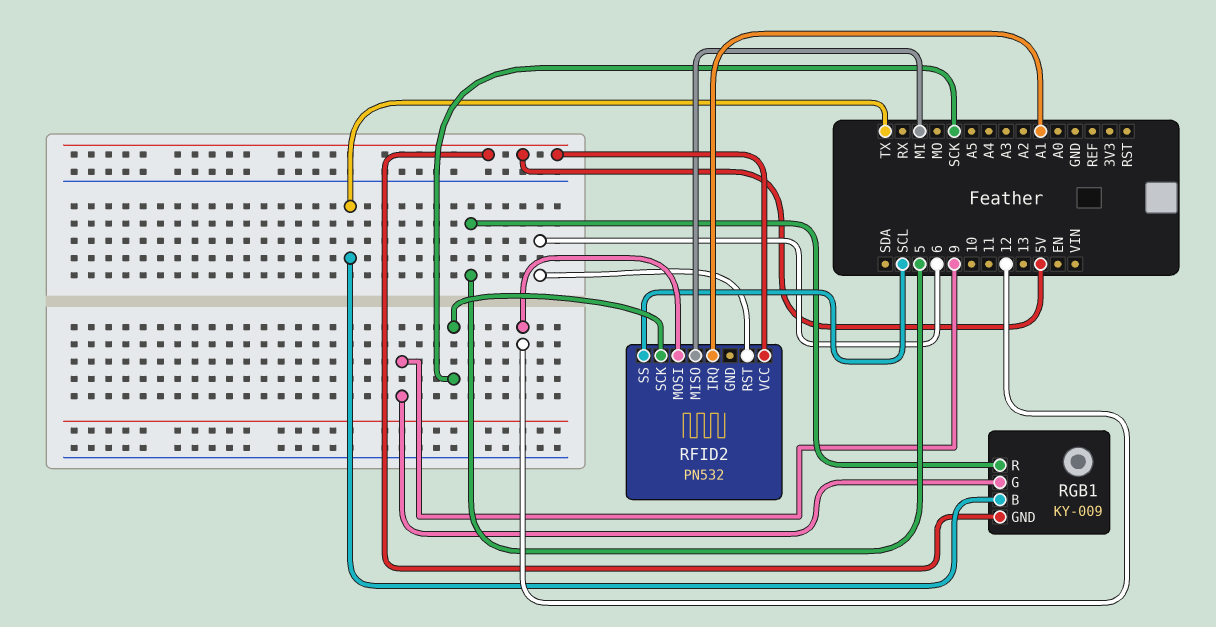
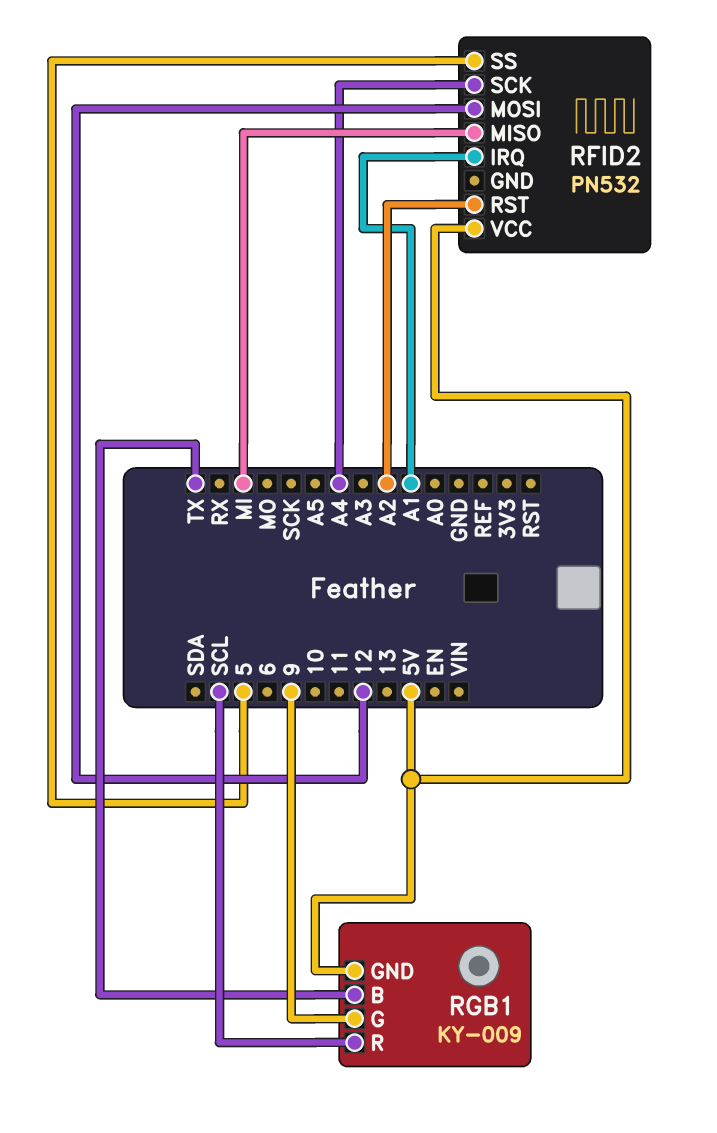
RFID2 pin RST: 6 -> A2
RFID2 pin SCK: SCK -> A4
RFID2 pin SS: SCL -> 5
RGB1 pin R: 5 -> SCL

